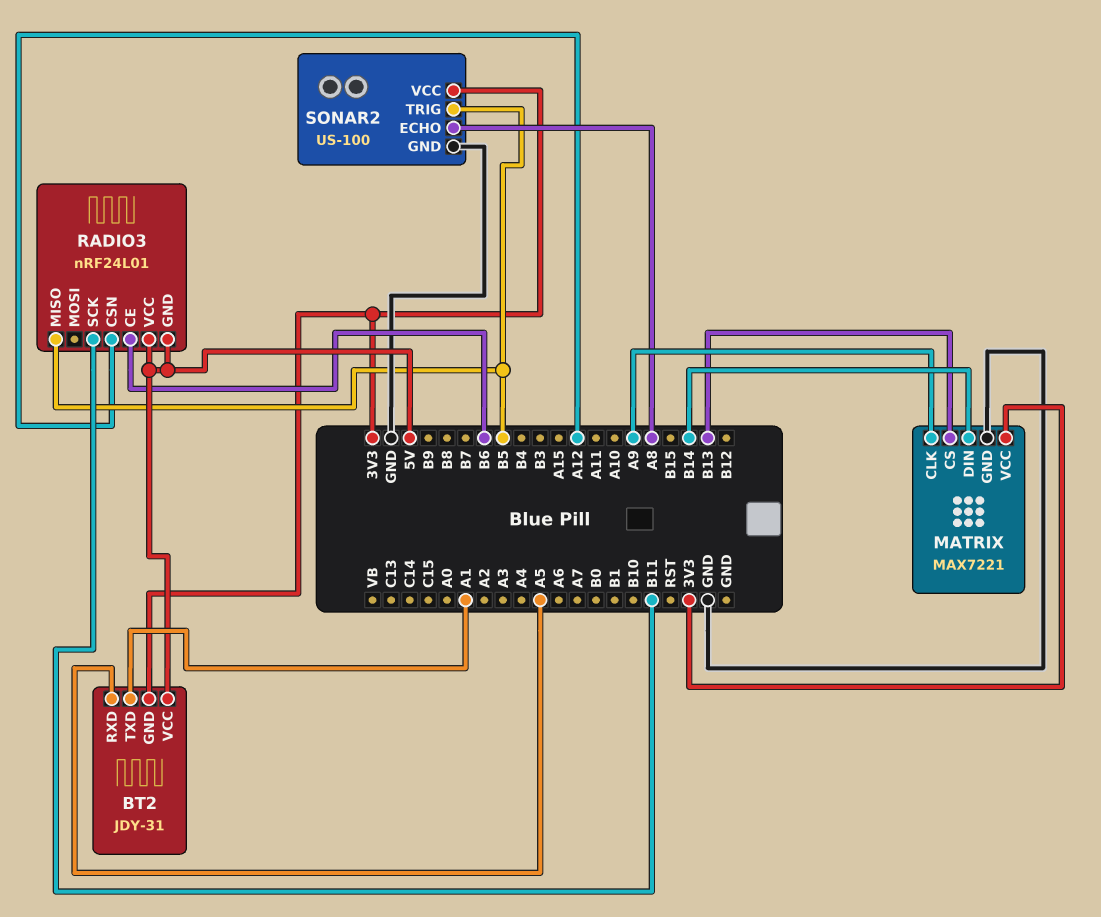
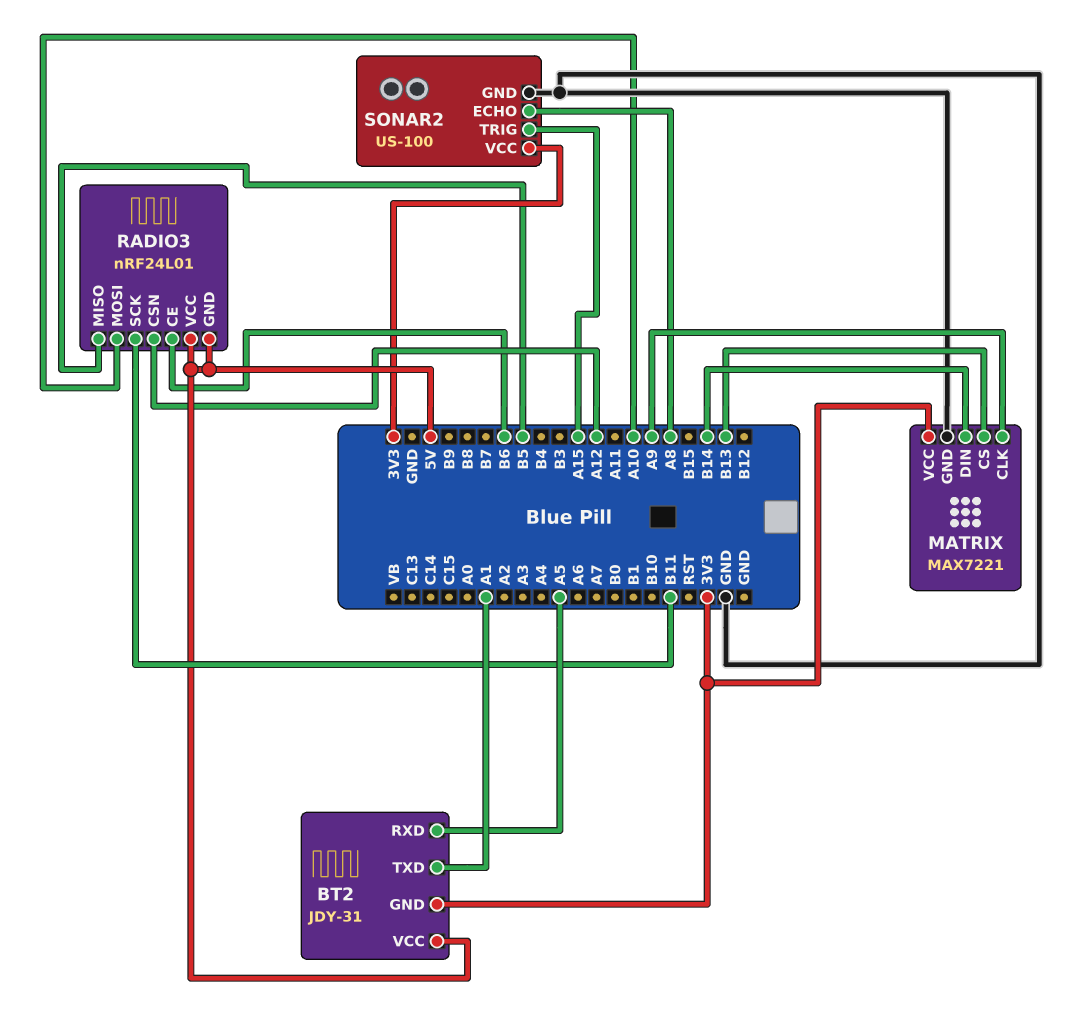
RADIO3 pin MOSI: none -> A10
SONAR2 pin TRIG: B5 -> A15

